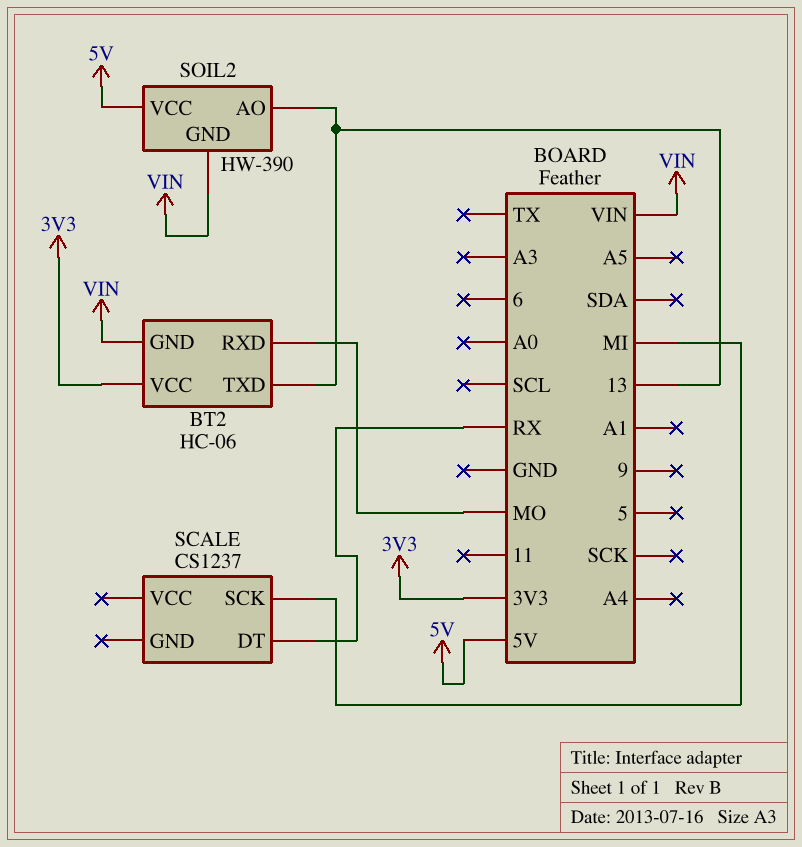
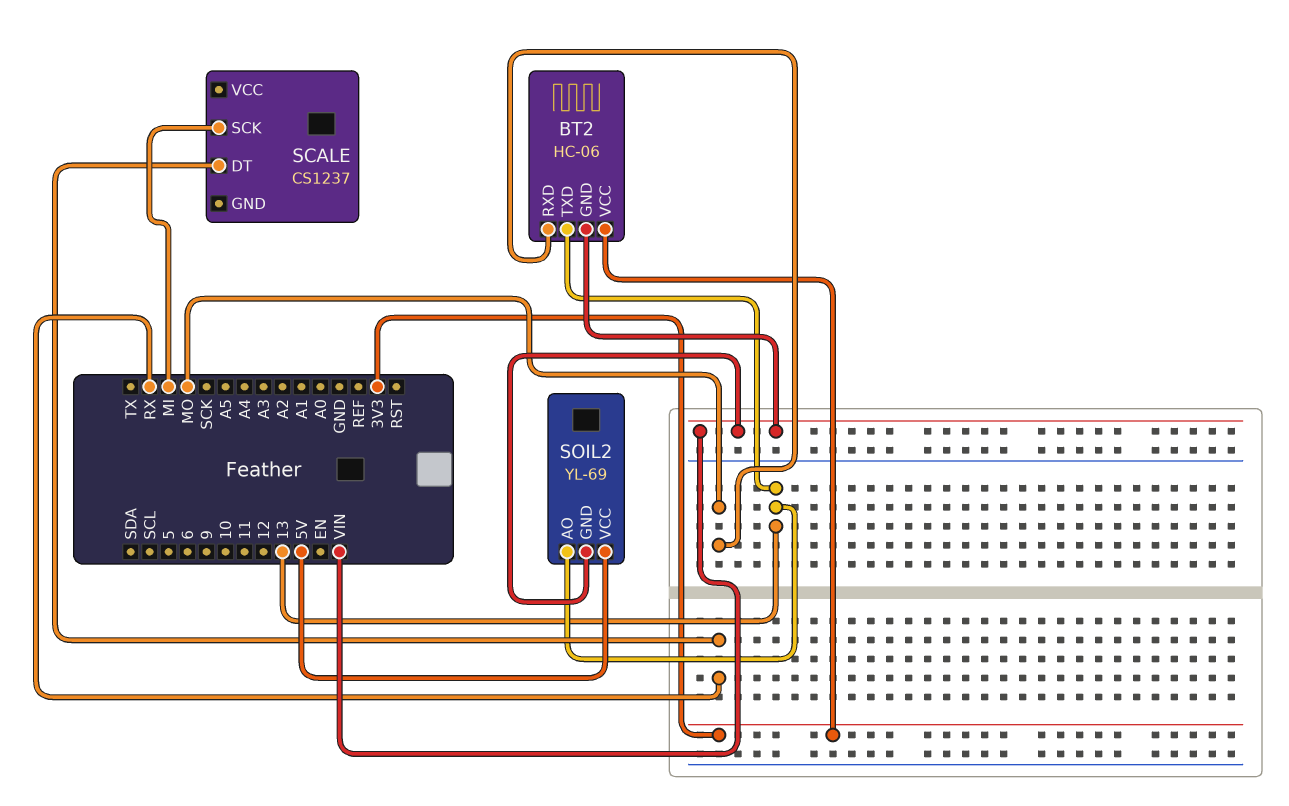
SOIL2: HW-390 -> YL-69

